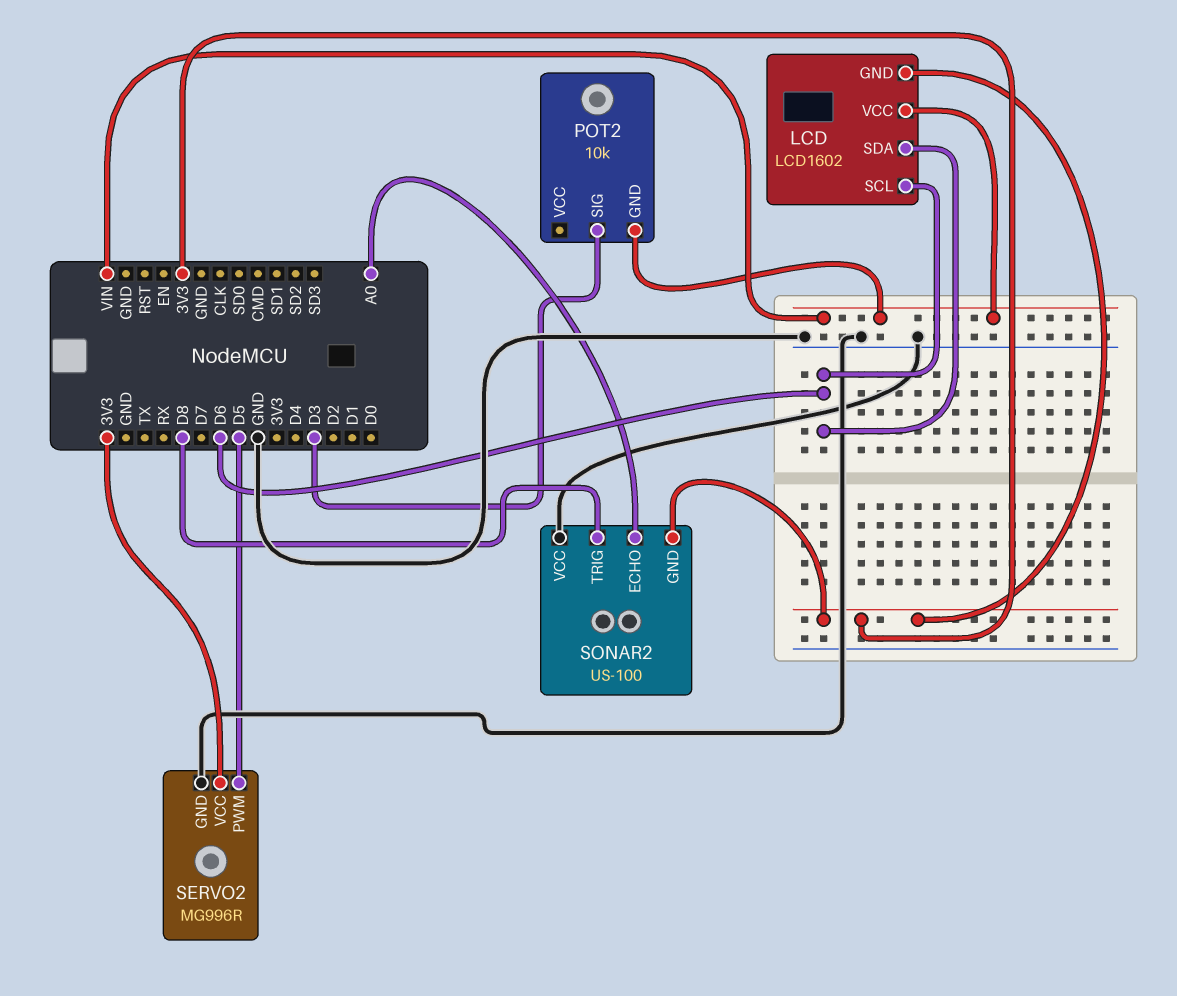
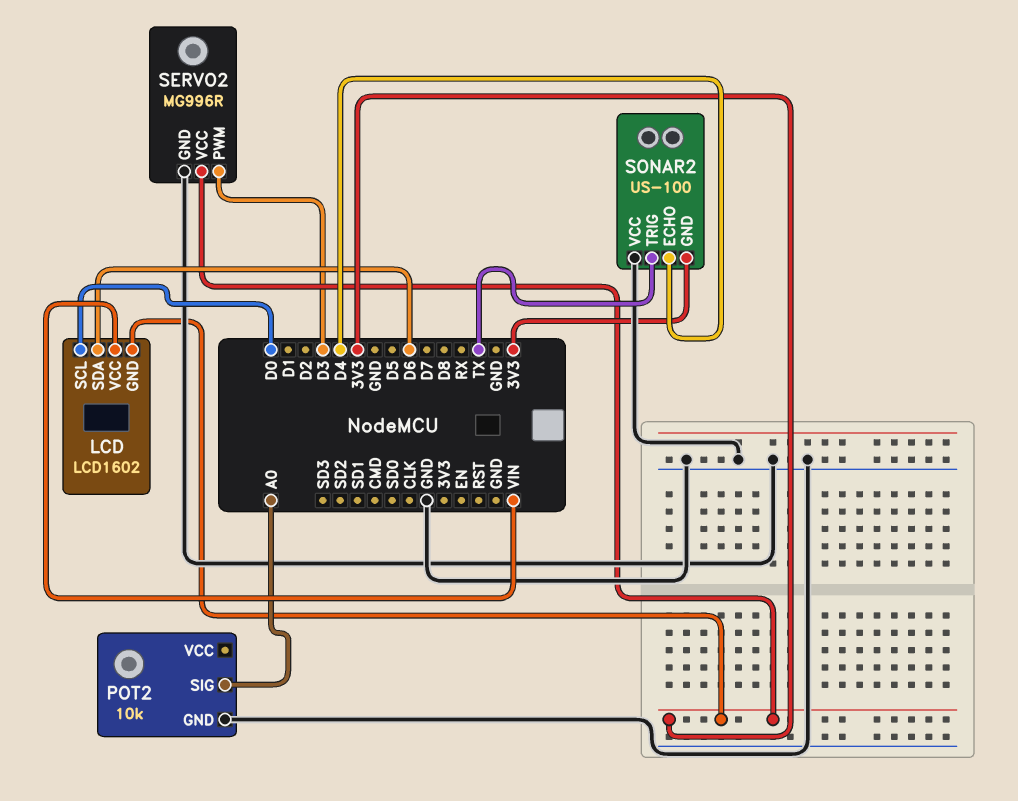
LCD pin SCL: D6 -> D0
POT2 pin GND: VIN -> GND
POT2 pin SIG: D3 -> A0
SERVO2 pin PWM: D5 -> D3
SONAR2 pin ECHO: A0 -> D4
SONAR2 pin TRIG: D8 -> TX

